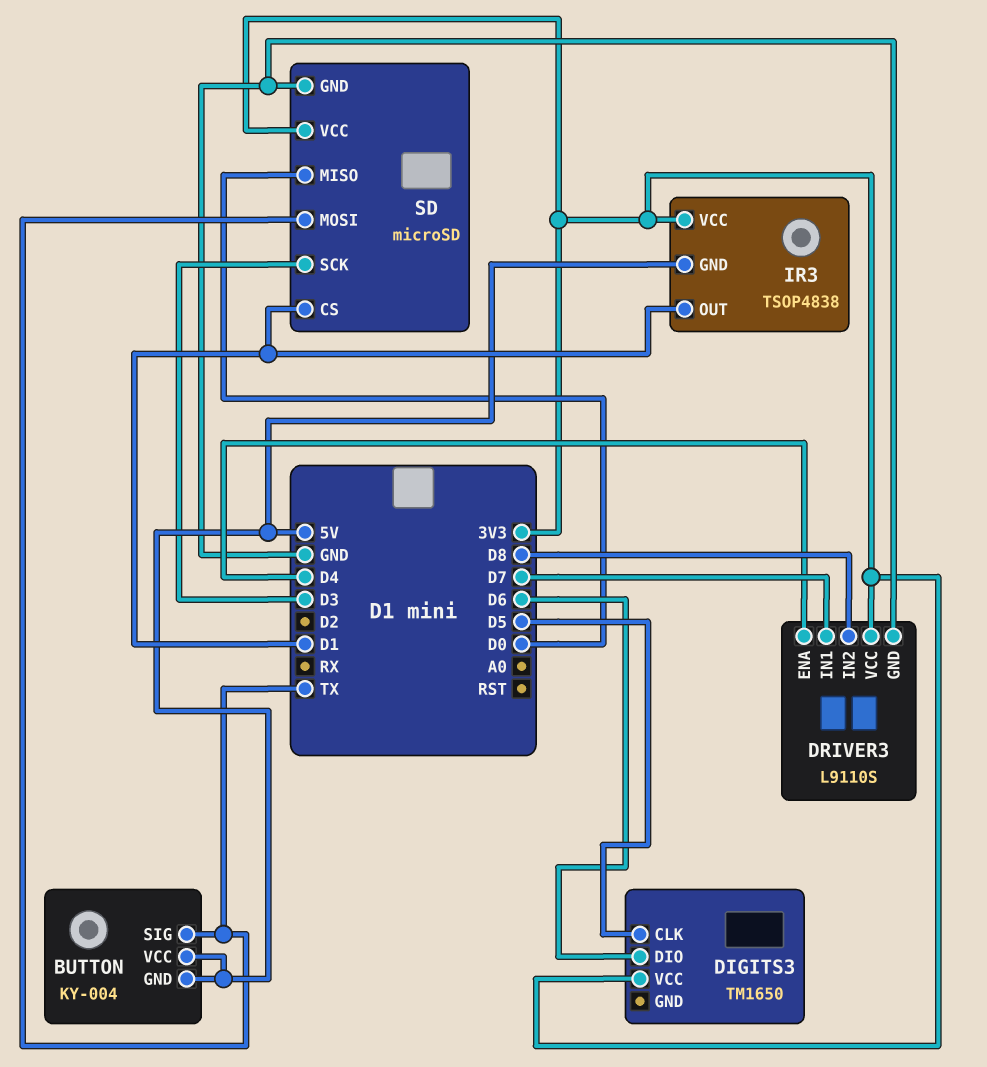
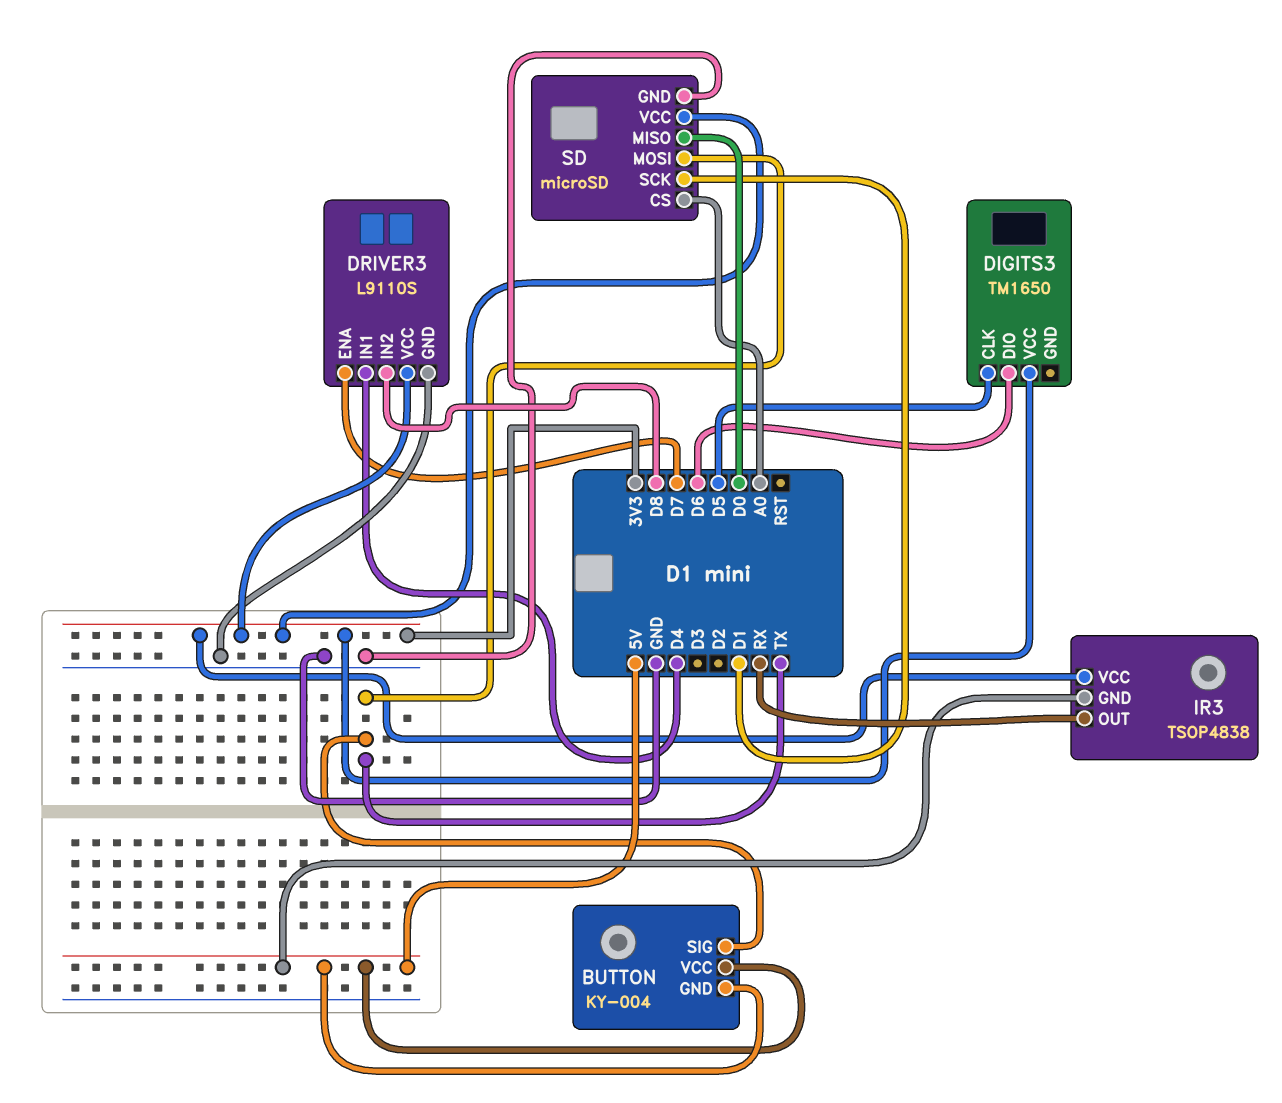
DRIVER3 pin ENA: D4 -> D7
DRIVER3 pin IN1: D7 -> D4
IR3 pin OUT: D1 -> RX
SD pin CS: D1 -> A0
SD pin SCK: D3 -> D1

